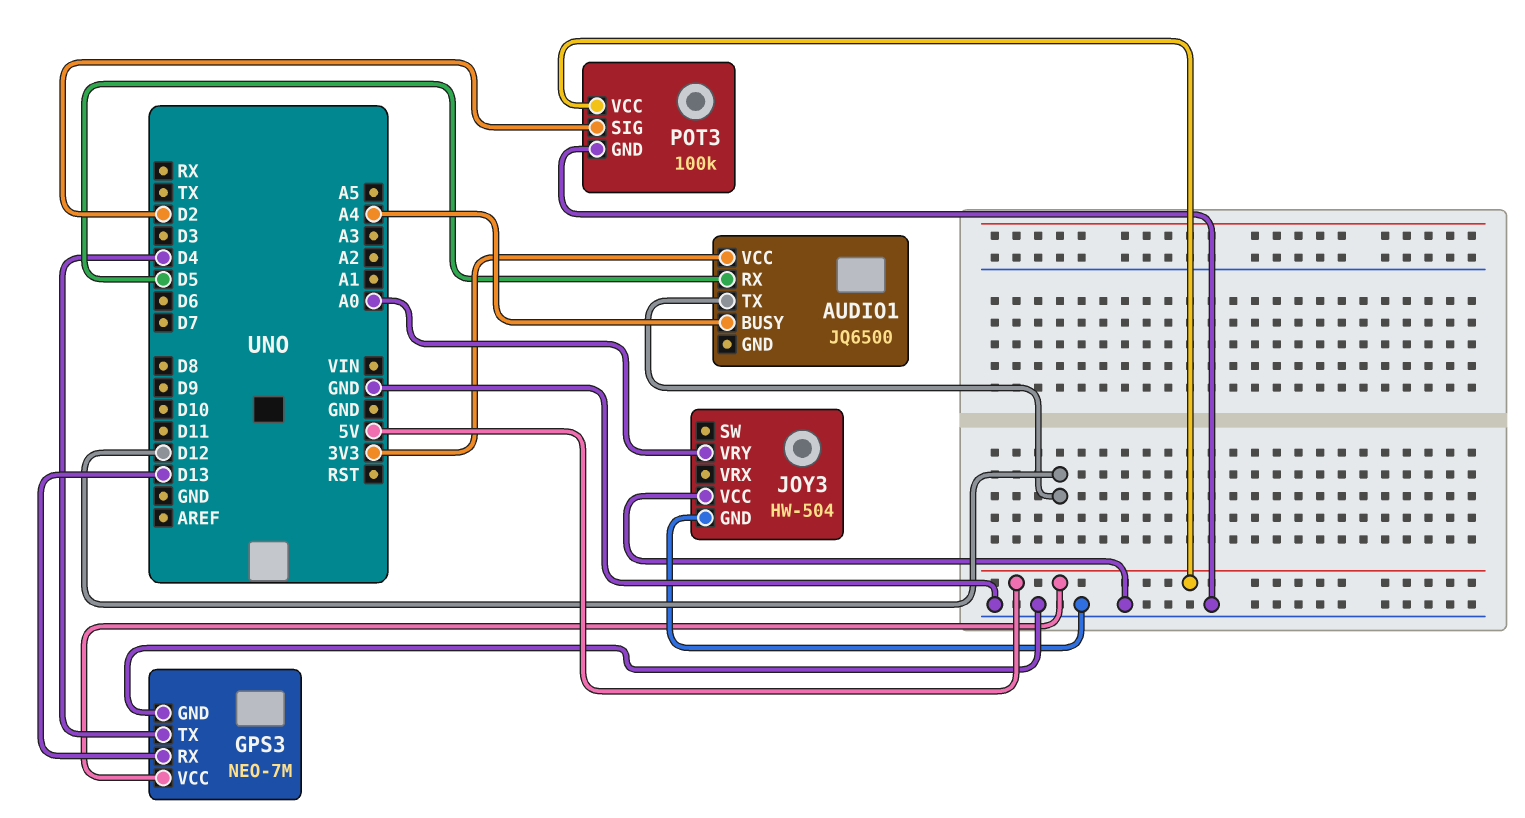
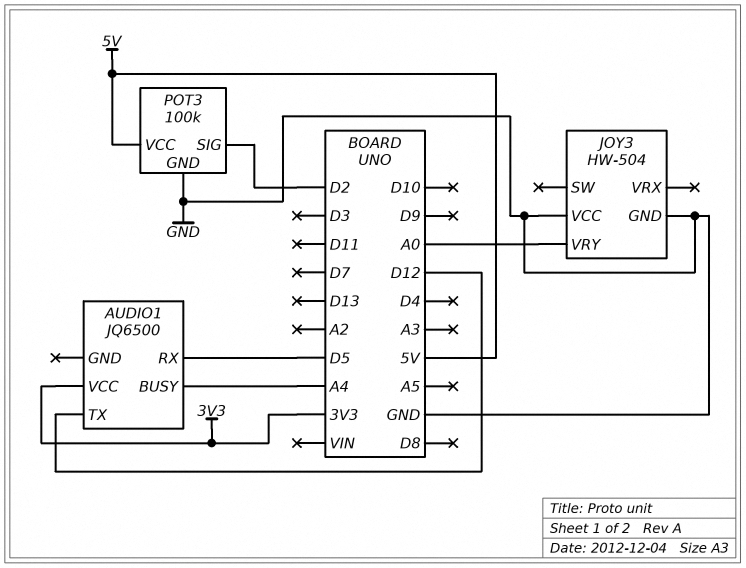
GPS3: NEO-7M -> none
GPS3 pin GND: GND -> none
GPS3 pin RX: D13 -> none
GPS3 pin TX: D4 -> none
GPS3 pin VCC: 5V -> none

